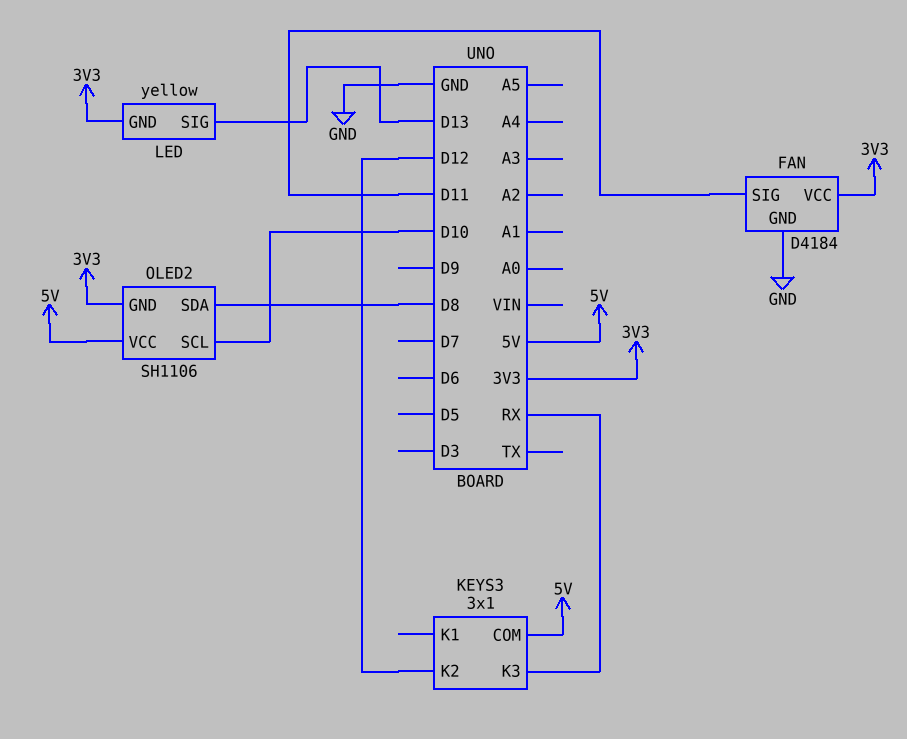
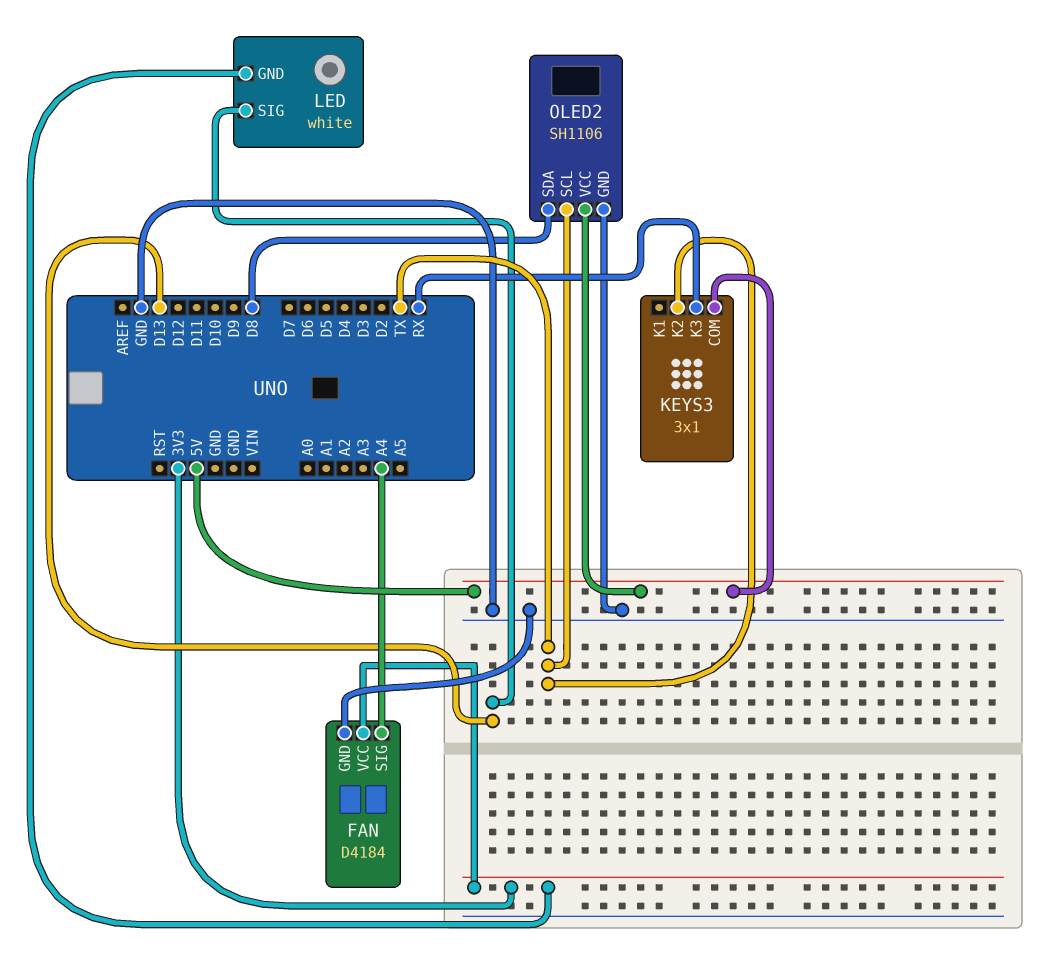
FAN pin SIG: D11 -> A4
KEYS3 pin K2: D12 -> TX
LED: yellow -> white
OLED2 pin GND: 3V3 -> GND
OLED2 pin SCL: D10 -> TX

